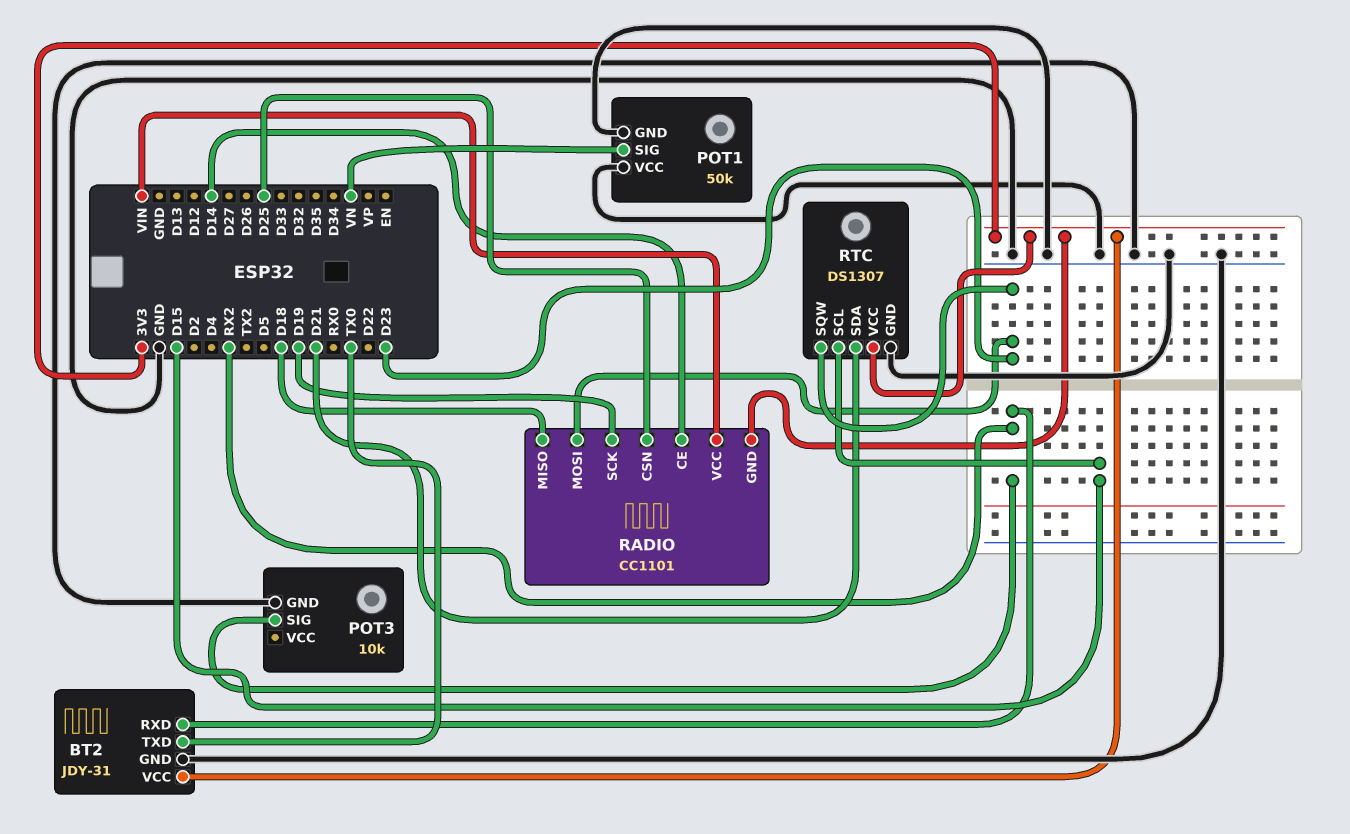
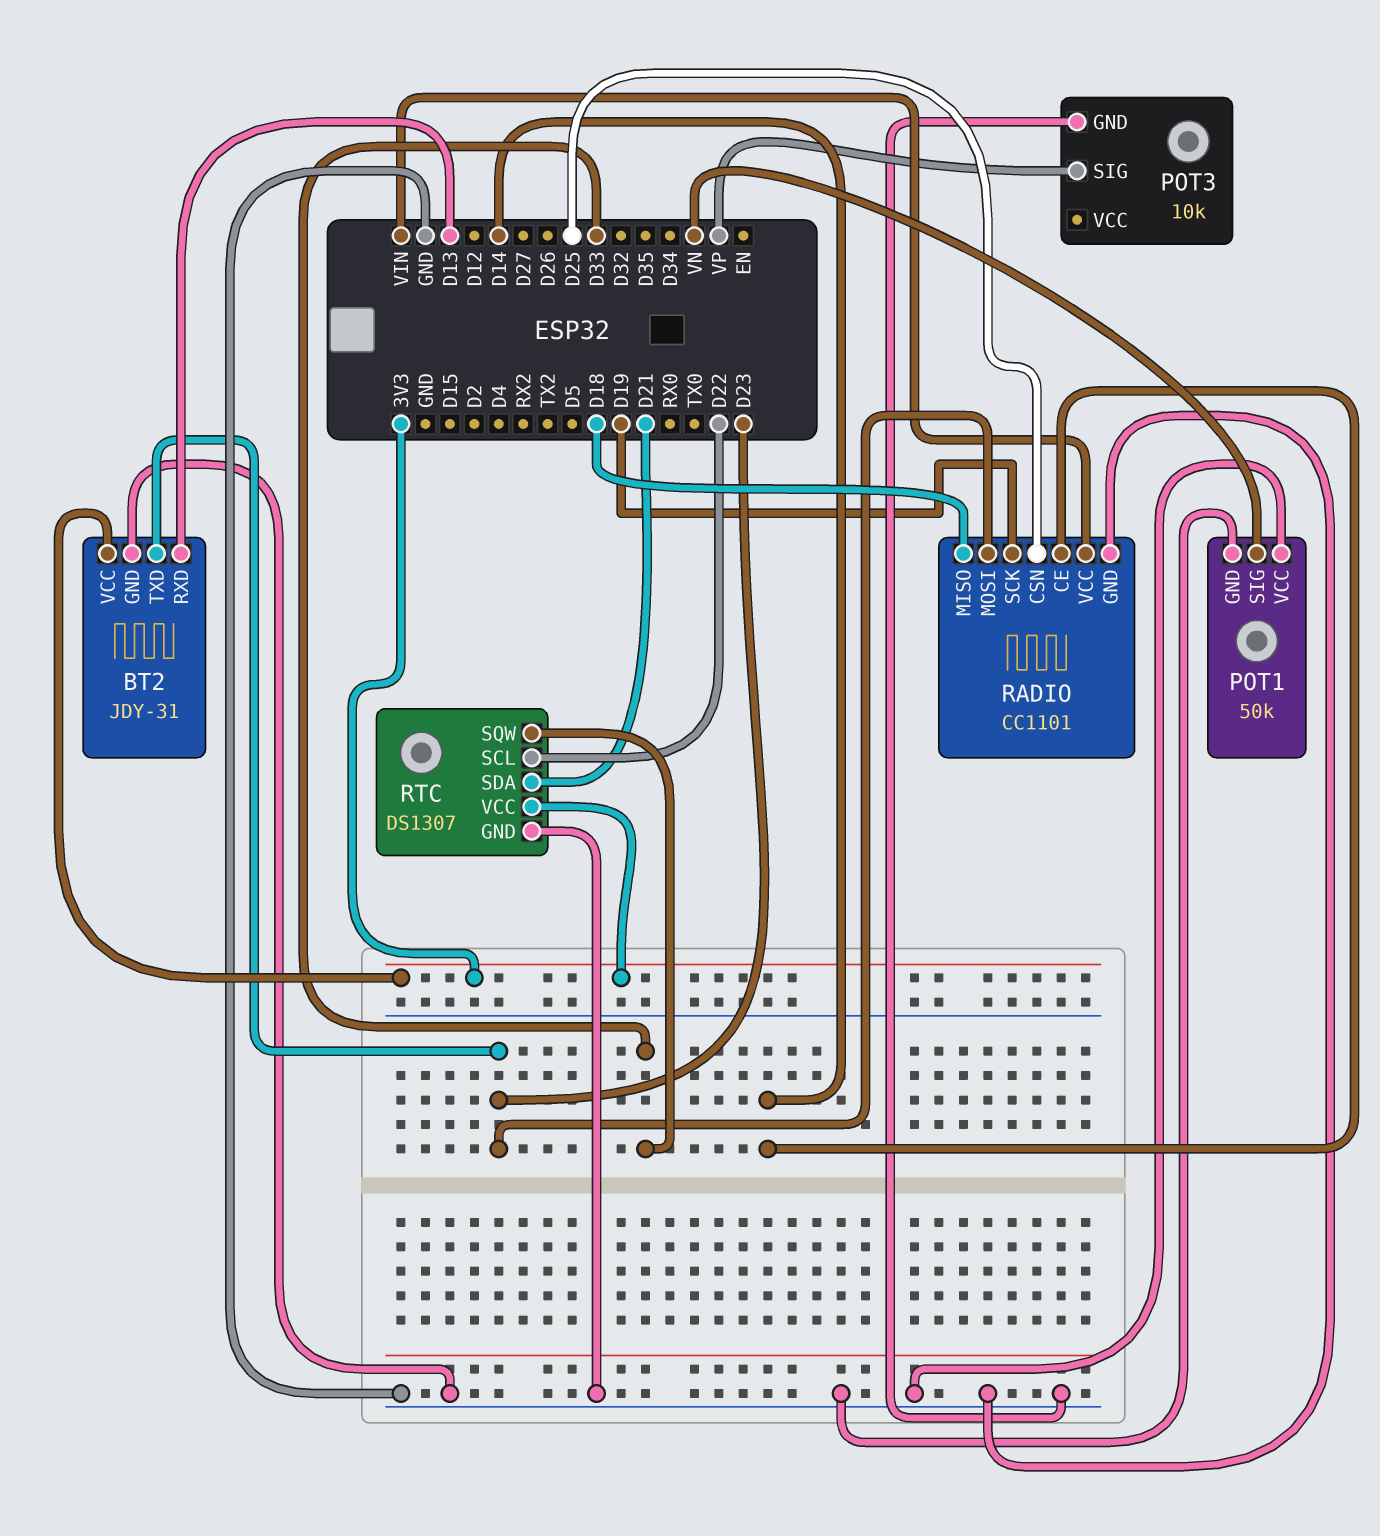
BT2 pin RXD: RX2 -> D13
BT2 pin TXD: TX0 -> D23
POT3 pin SIG: RX2 -> VP
RADIO pin GND: 3V3 -> GND
RTC pin SCL: D15 -> D22
RTC pin SQW: D23 -> D33

